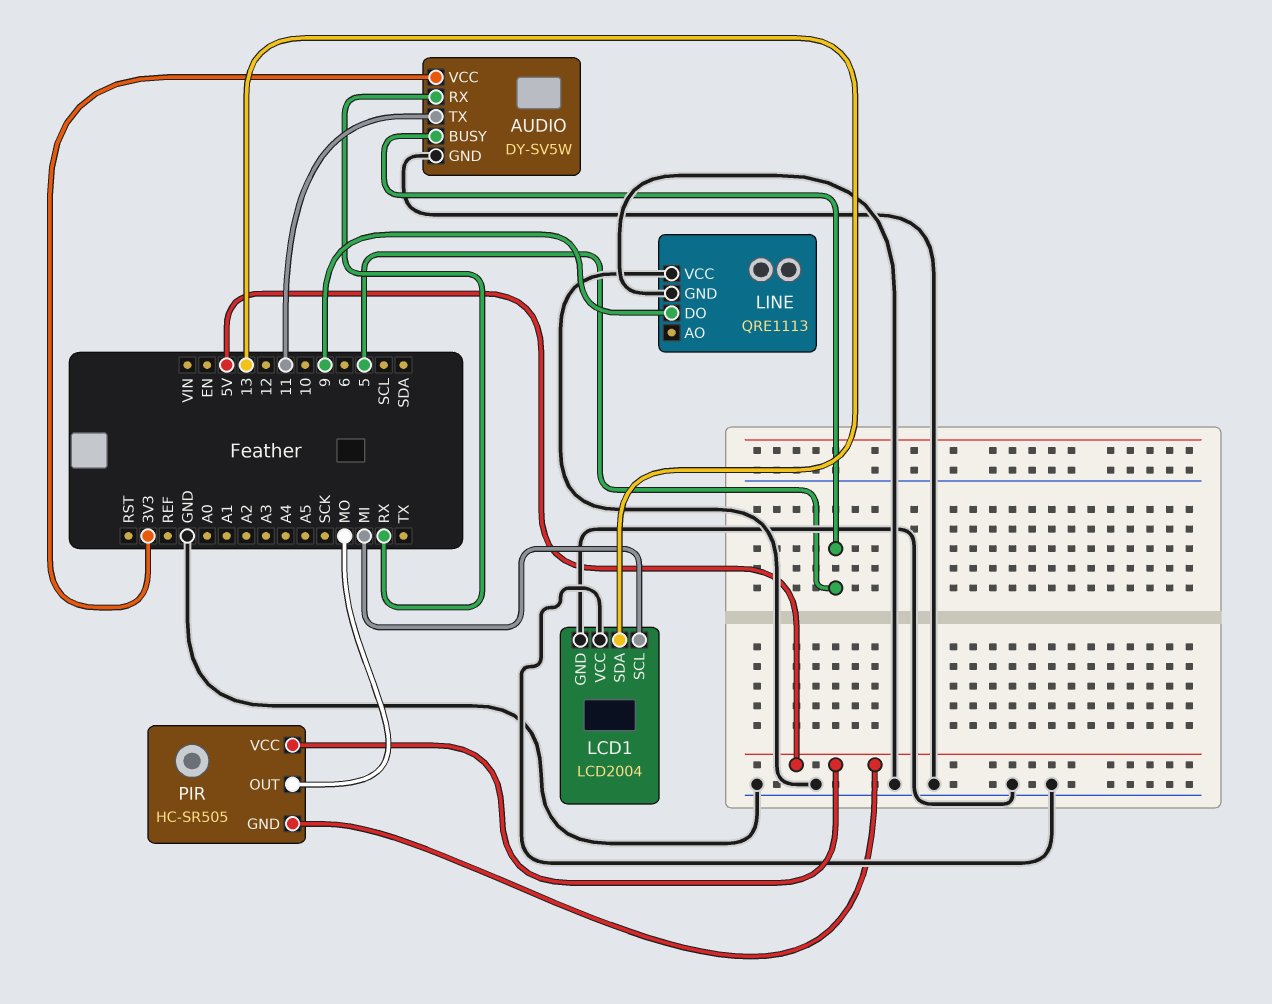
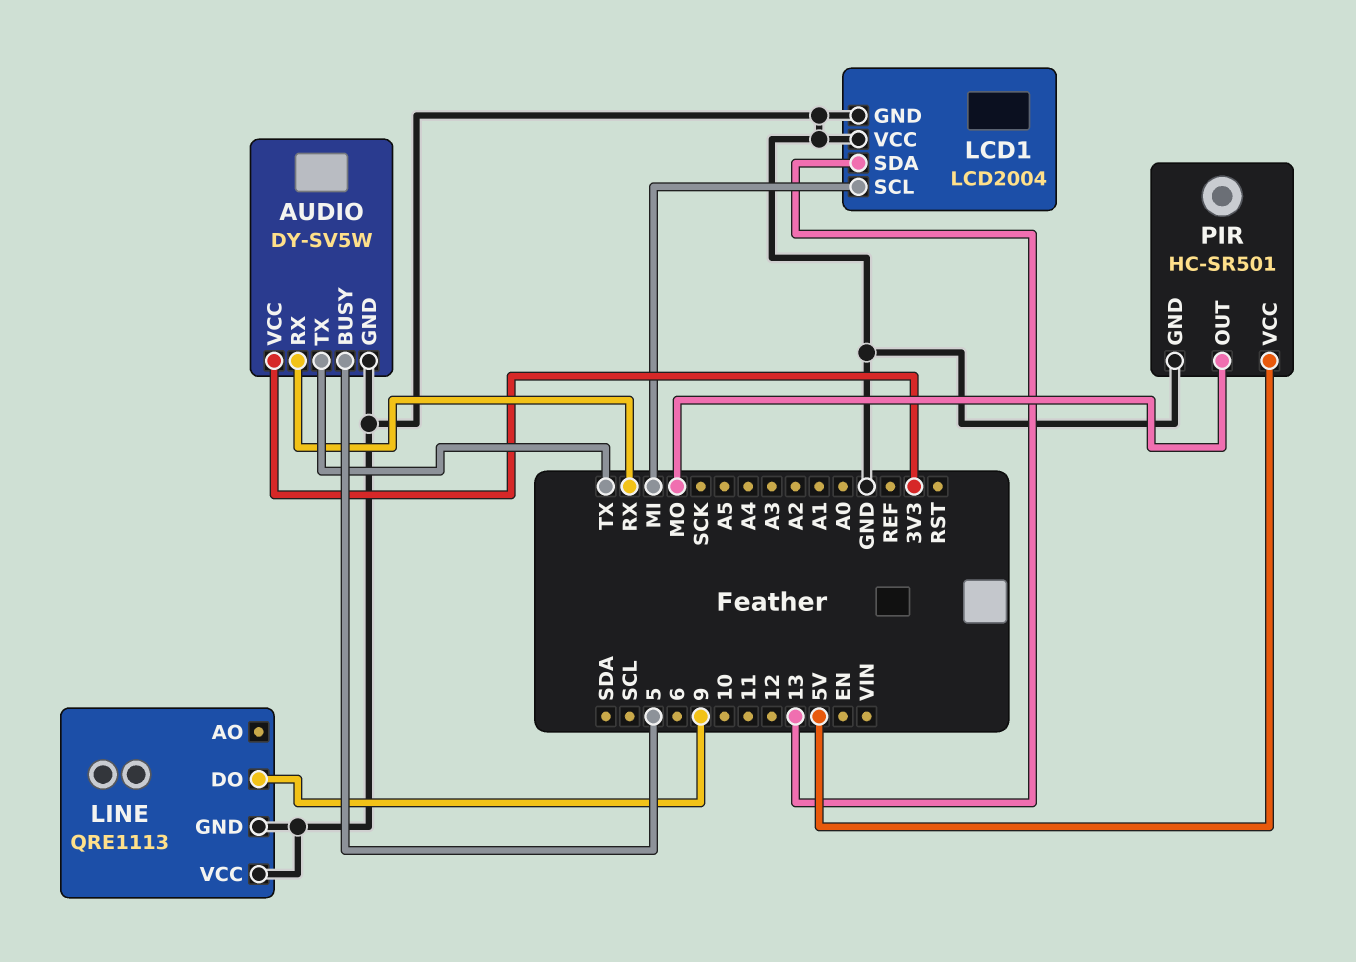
AUDIO pin TX: 11 -> TX
PIR: HC-SR505 -> HC-SR501
PIR pin GND: 5V -> GND

